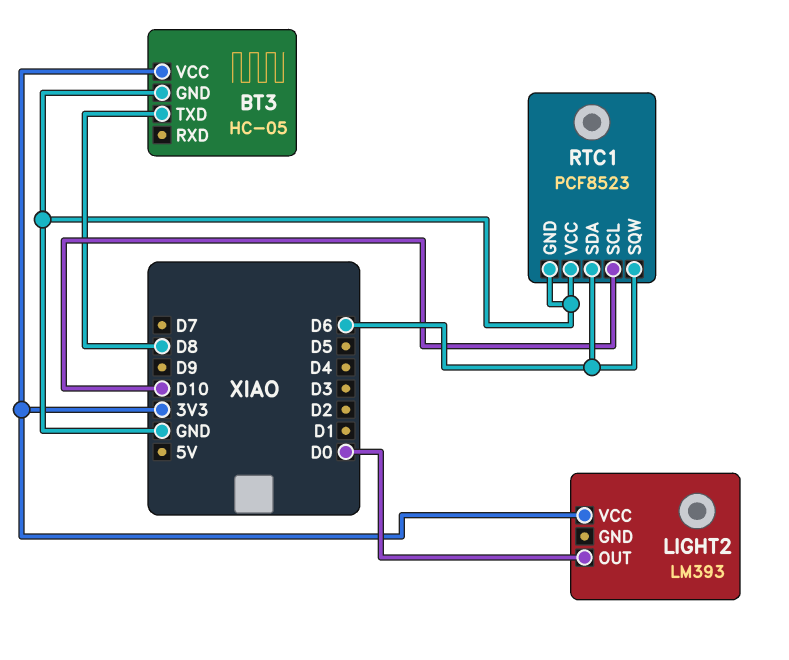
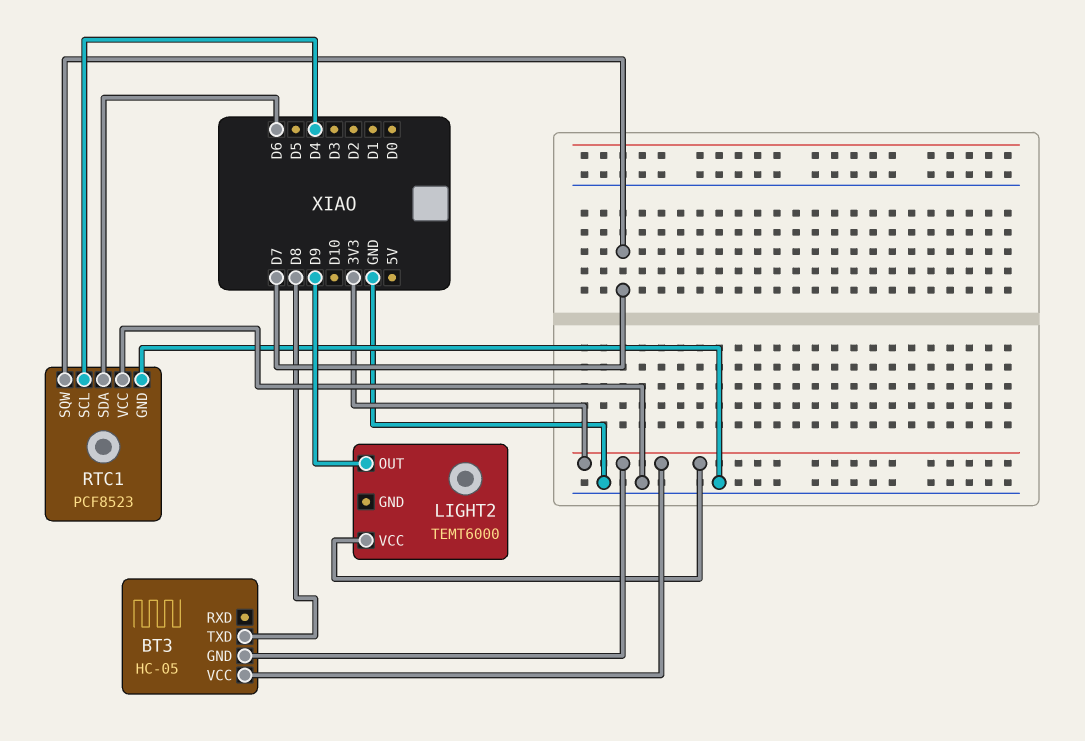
BT3 pin GND: GND -> 3V3
LIGHT2: LM393 -> TEMT6000
LIGHT2 pin OUT: D0 -> D9
RTC1 pin SCL: D10 -> D4
RTC1 pin SQW: D6 -> D7

